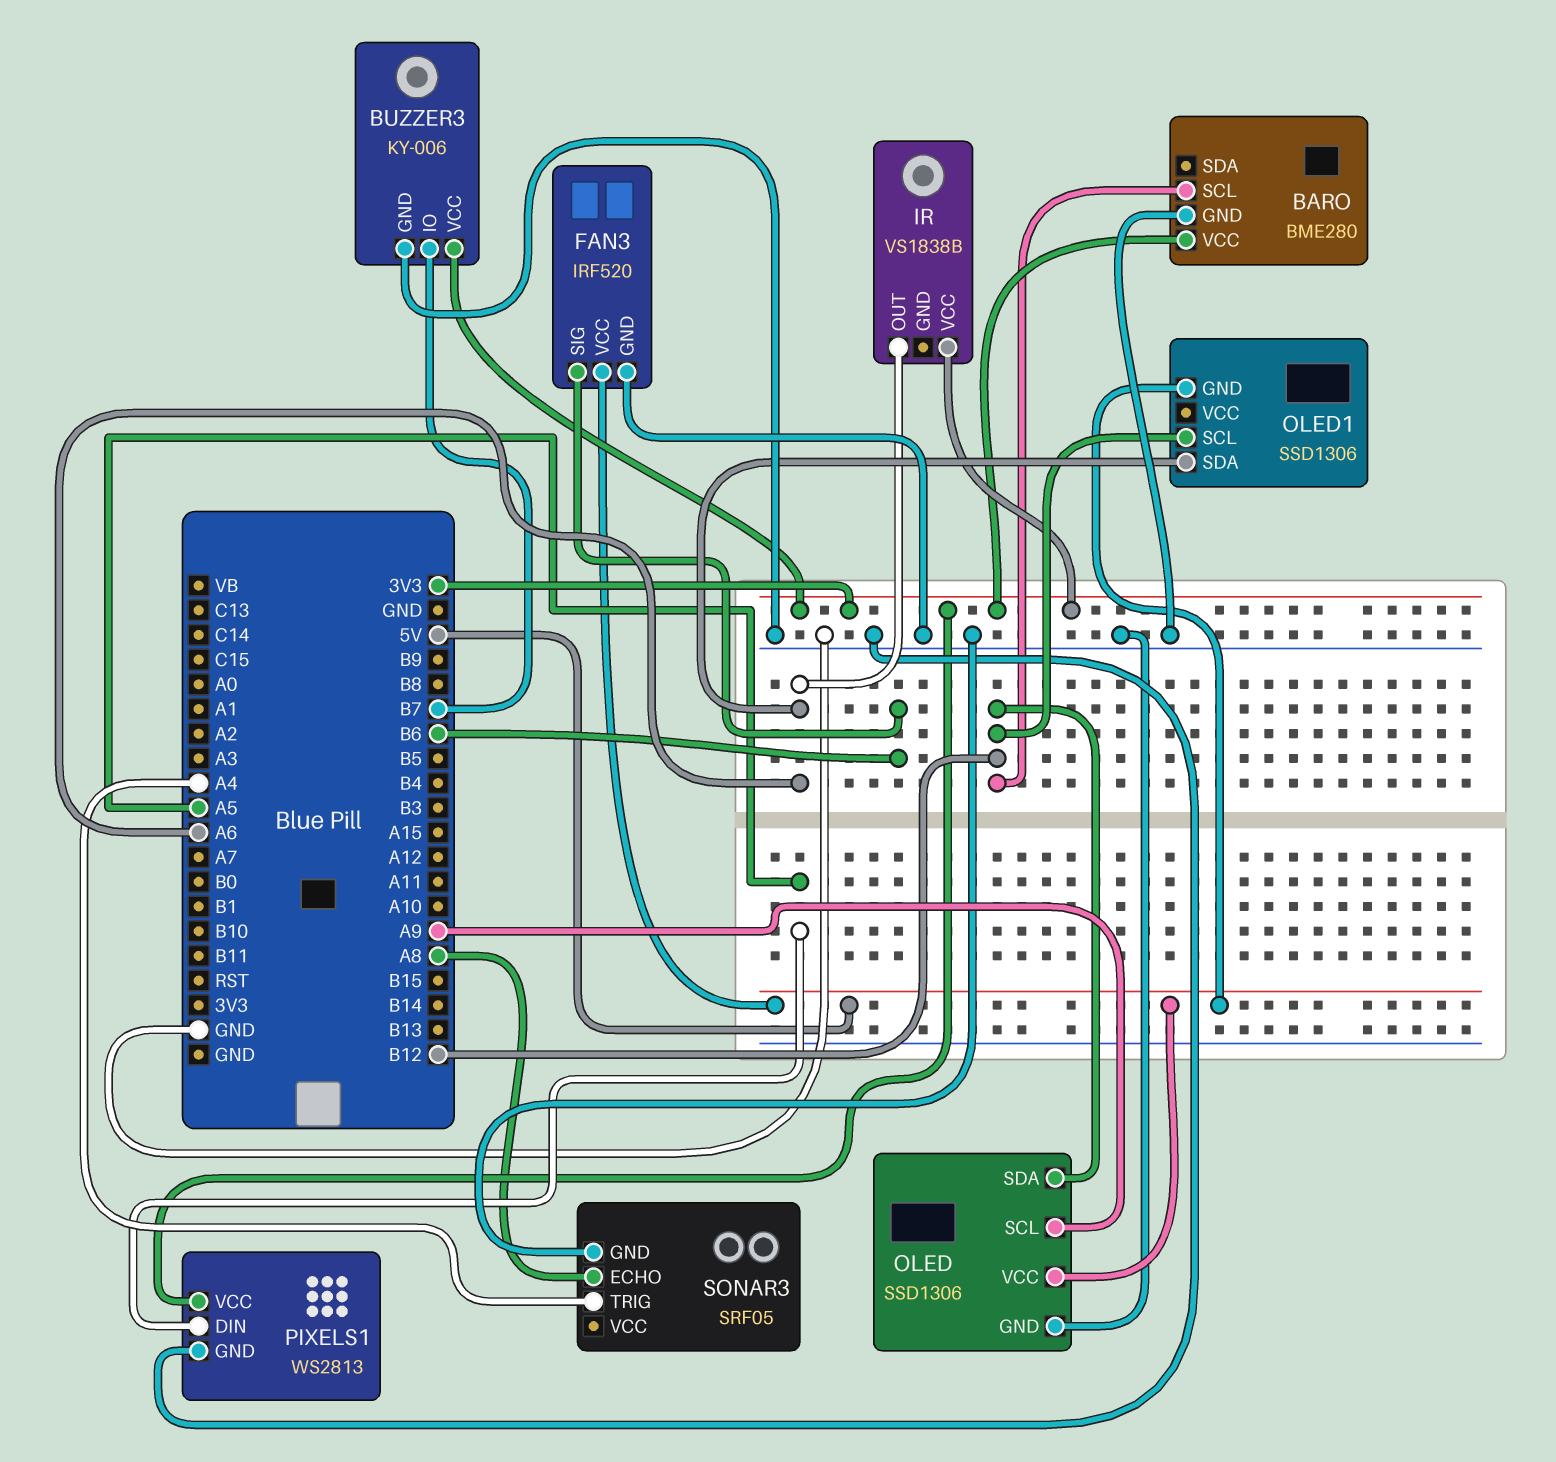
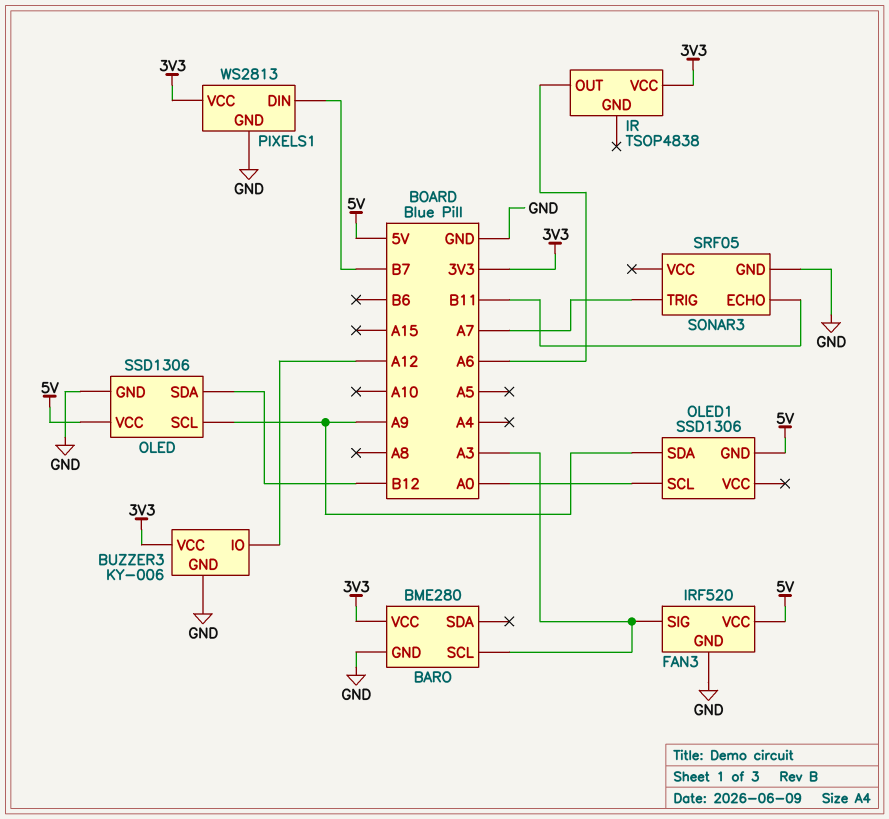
BARO pin SCL: B12 -> A3
BUZZER3 pin IO: B7 -> A12
FAN3 pin SIG: B6 -> A3
IR: VS1838B -> TSOP4838
OLED1 pin SCL: B12 -> A0
OLED1 pin SDA: A6 -> A9
PIXELS1 pin DIN: A5 -> B7
SONAR3 pin ECHO: A8 -> B11
SONAR3 pin TRIG: A4 -> A7

